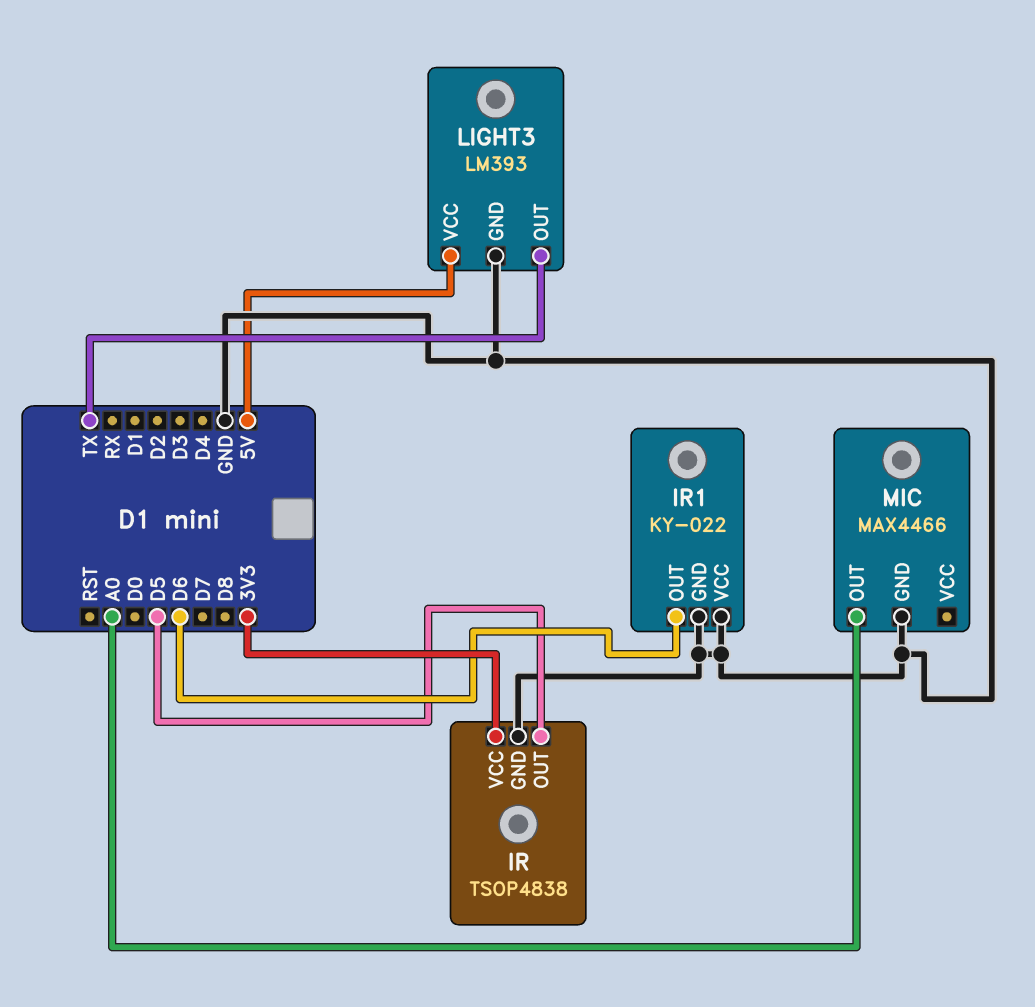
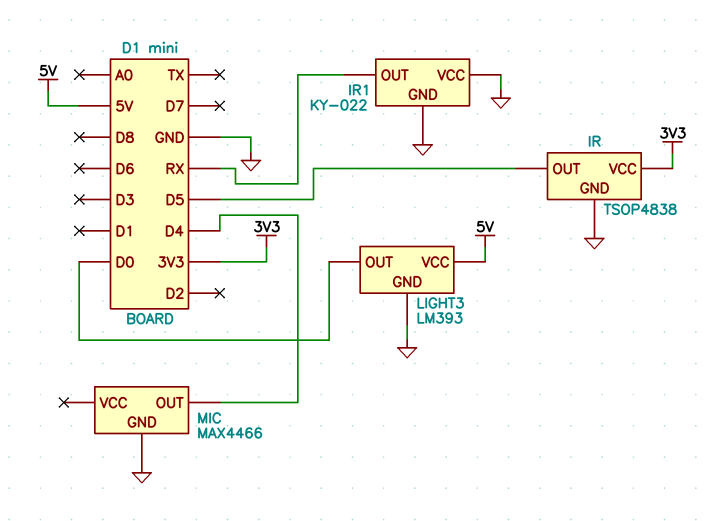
IR1 pin OUT: D6 -> RX
LIGHT3 pin OUT: TX -> D0
MIC pin OUT: A0 -> D4

